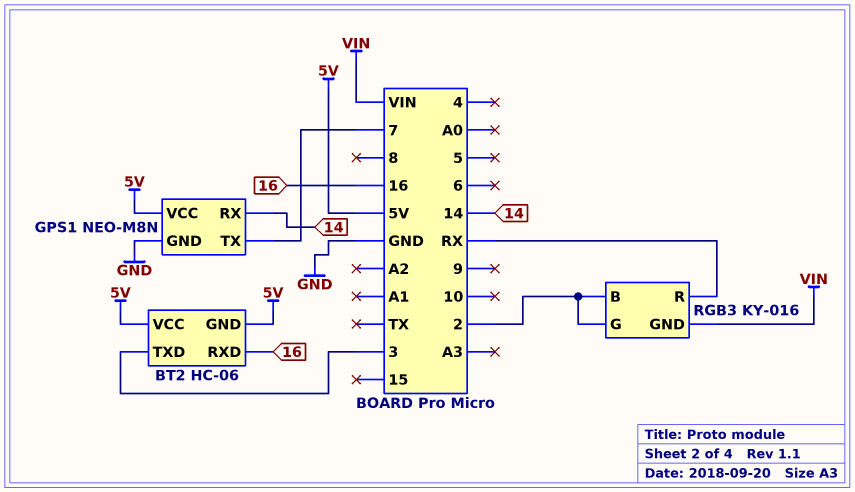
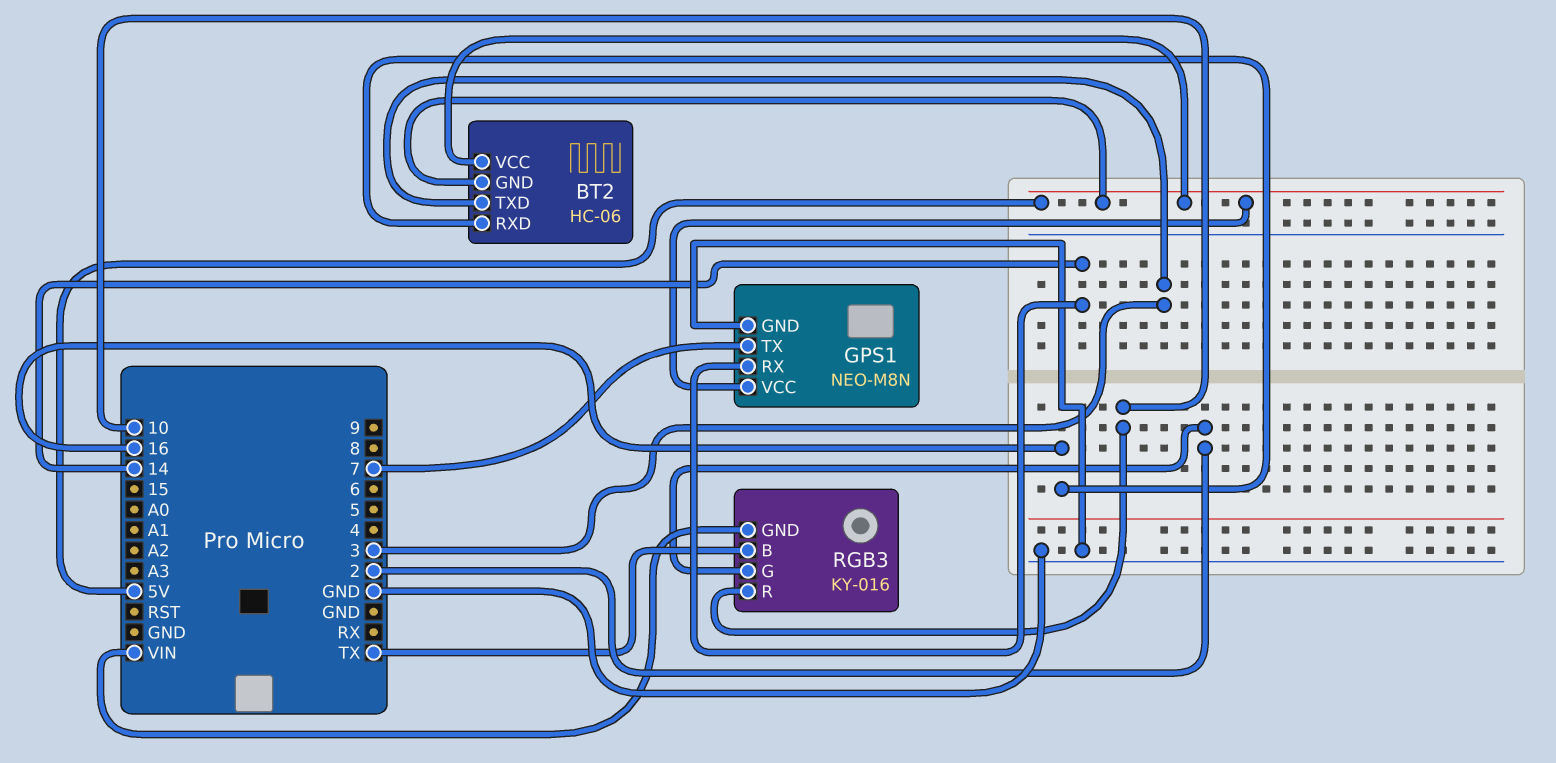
RGB3 pin B: 2 -> TX
RGB3 pin R: RX -> 10

